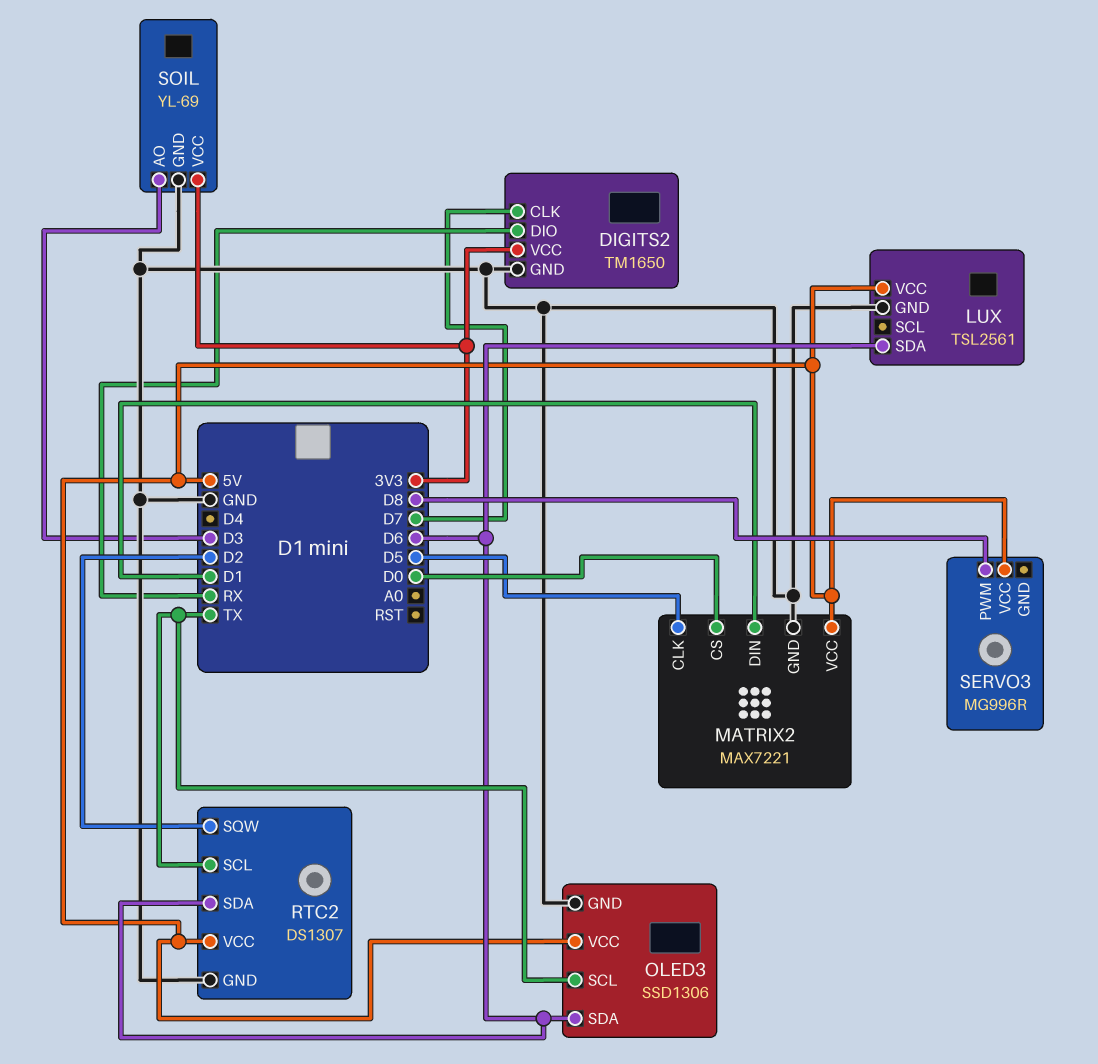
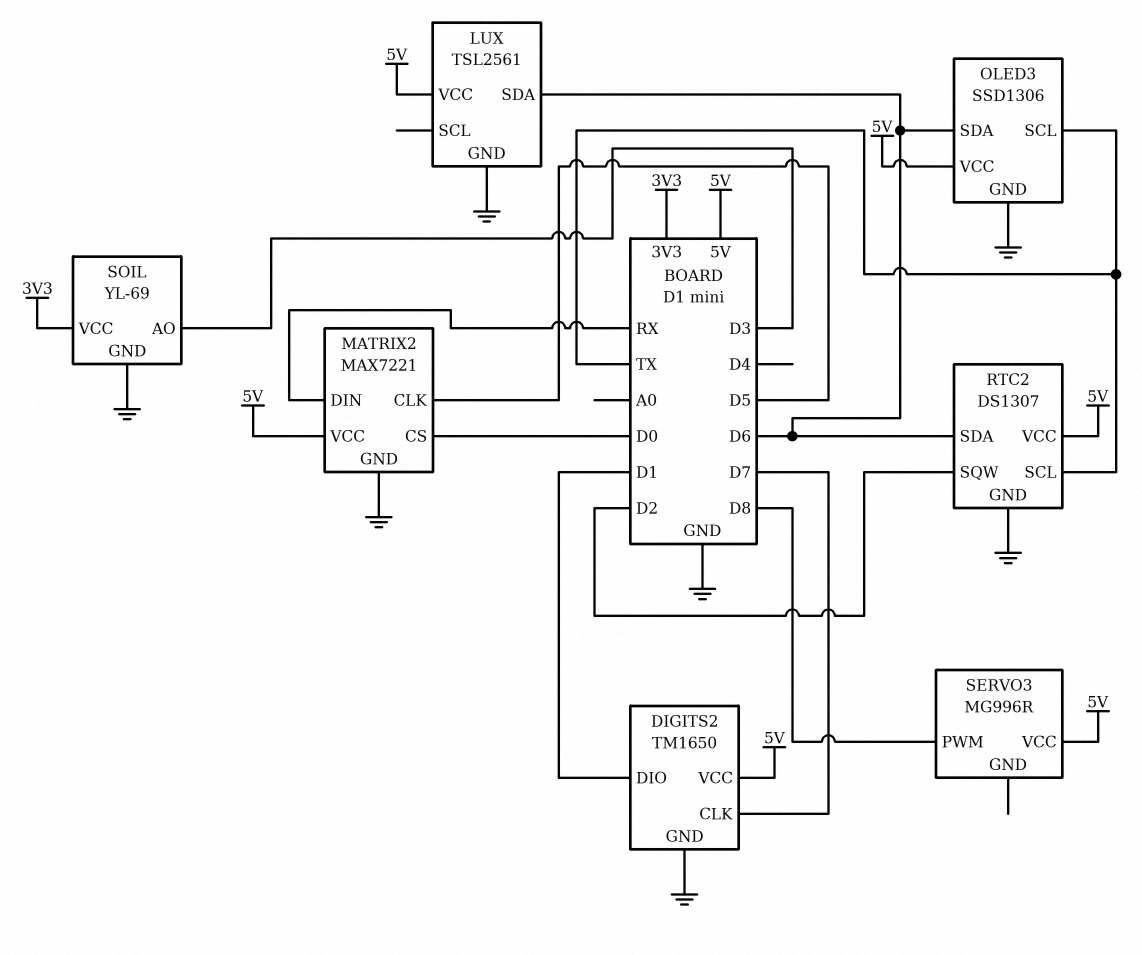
DIGITS2 pin DIO: RX -> D1
DIGITS2 pin VCC: 3V3 -> 5V
MATRIX2 pin DIN: D1 -> RX

